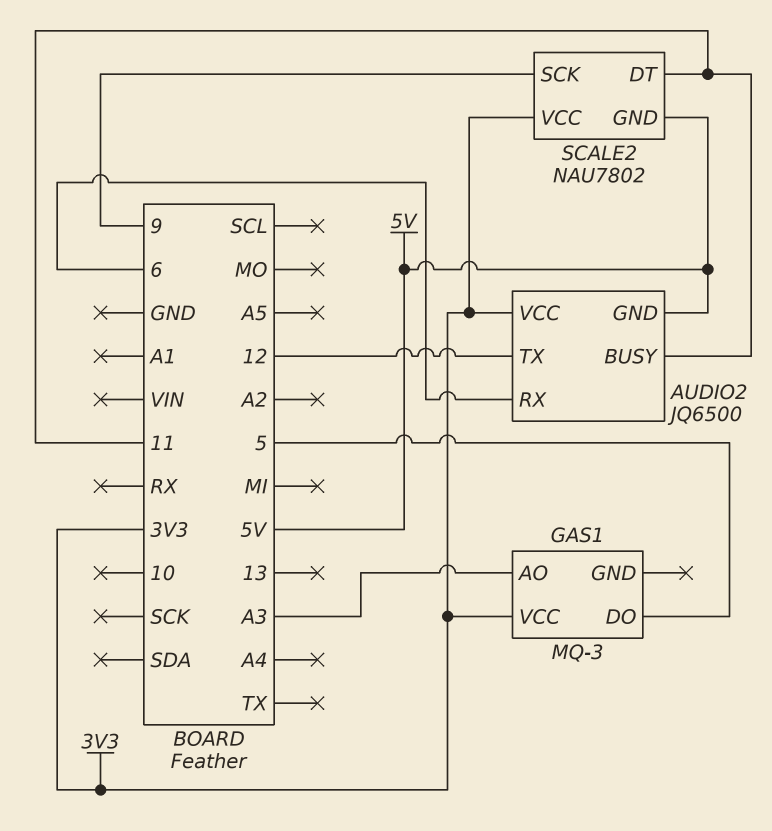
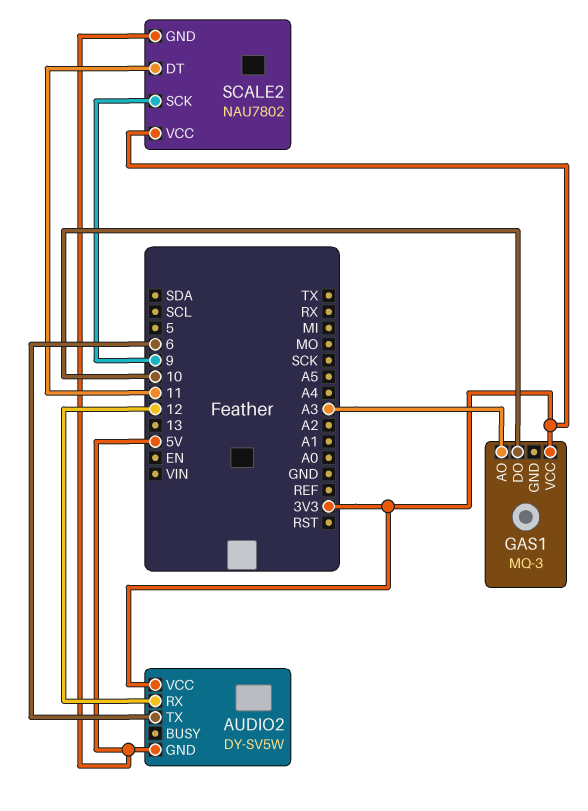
AUDIO2: JQ6500 -> DY-SV5W
AUDIO2 pin BUSY: 11 -> none
AUDIO2 pin RX: 6 -> 12
AUDIO2 pin TX: 12 -> 6
GAS1 pin DO: 5 -> 10

